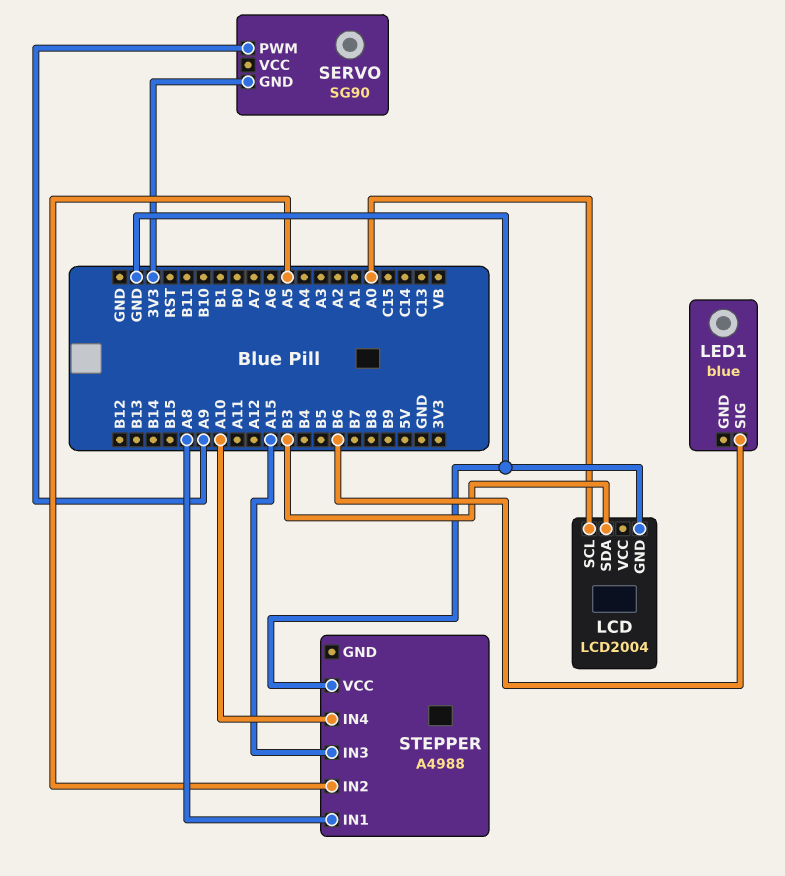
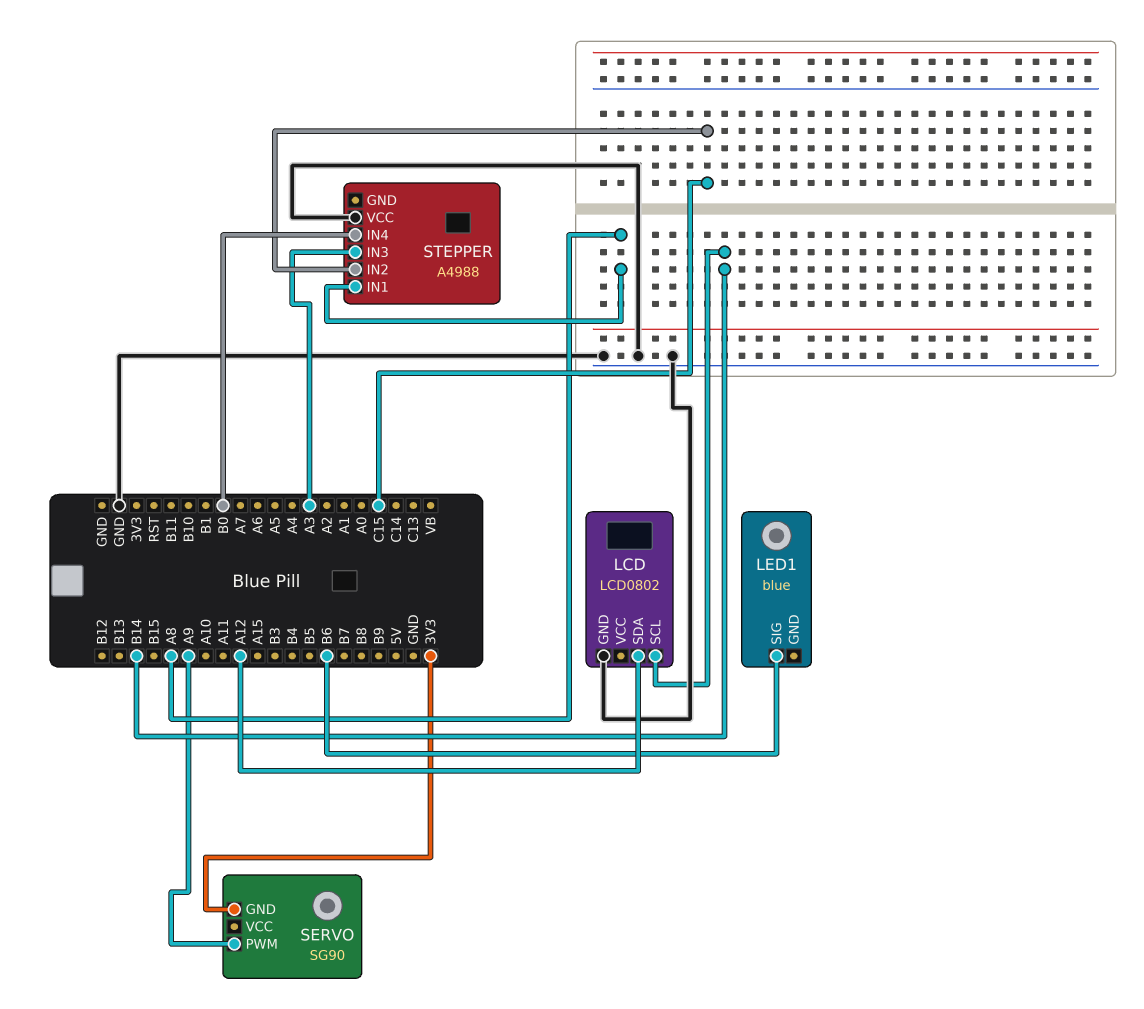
LCD: LCD2004 -> LCD0802
LCD pin SCL: A0 -> B14
LCD pin SDA: B3 -> A12
STEPPER pin IN2: A5 -> C15
STEPPER pin IN3: A15 -> A3
STEPPER pin IN4: A10 -> B0

